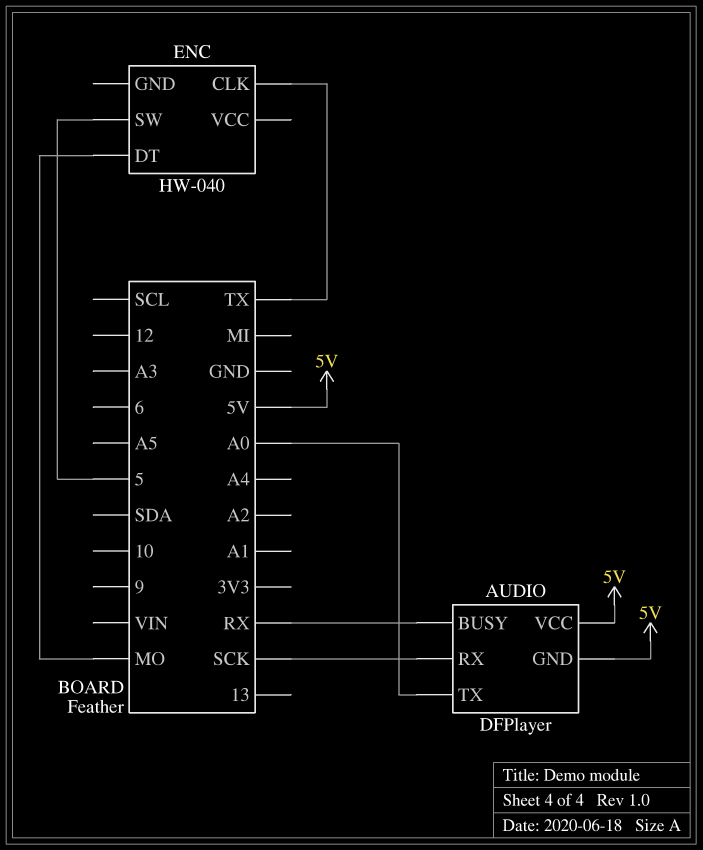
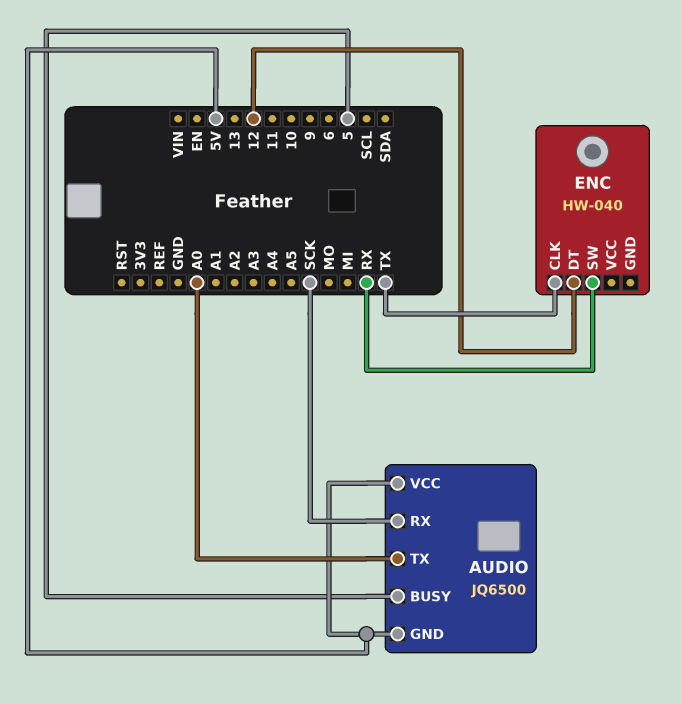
AUDIO: DFPlayer -> JQ6500
AUDIO pin BUSY: RX -> 5
ENC pin DT: MO -> 12
ENC pin SW: 5 -> RX

